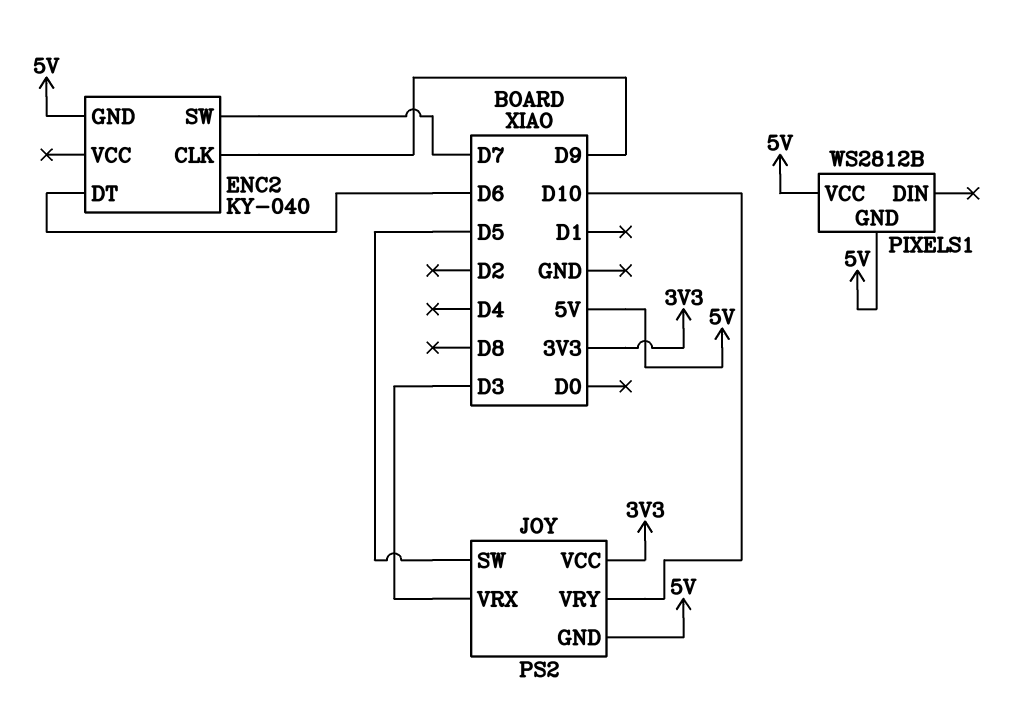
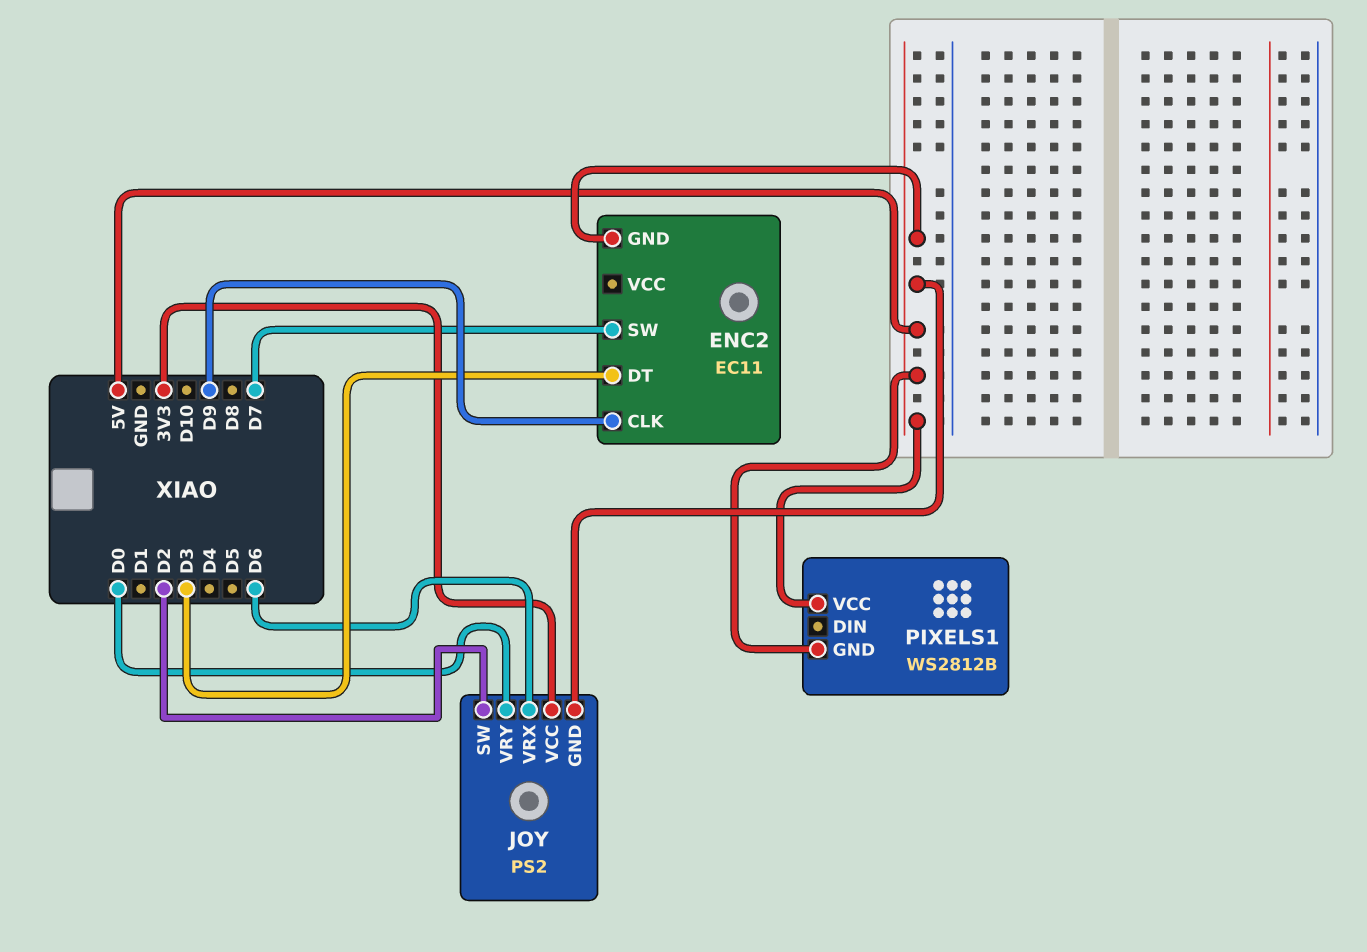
ENC2: KY-040 -> EC11
ENC2 pin DT: D6 -> D3
JOY pin SW: D5 -> D2
JOY pin VRX: D3 -> D6
JOY pin VRY: D10 -> D0

